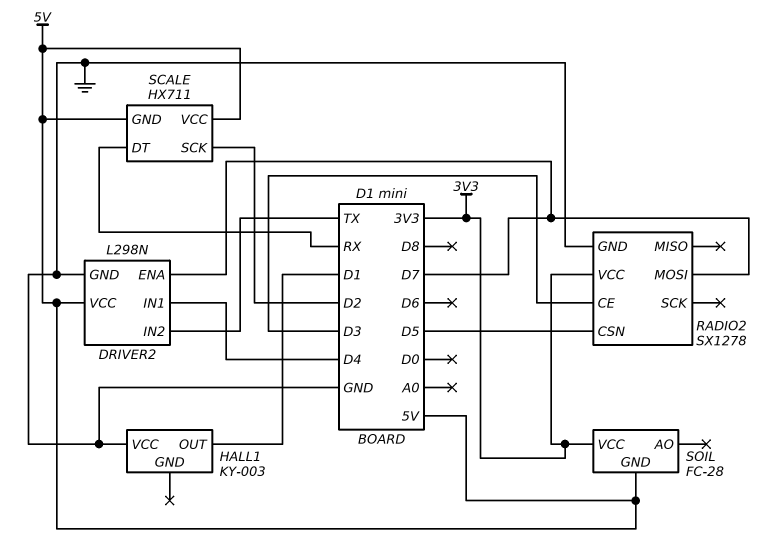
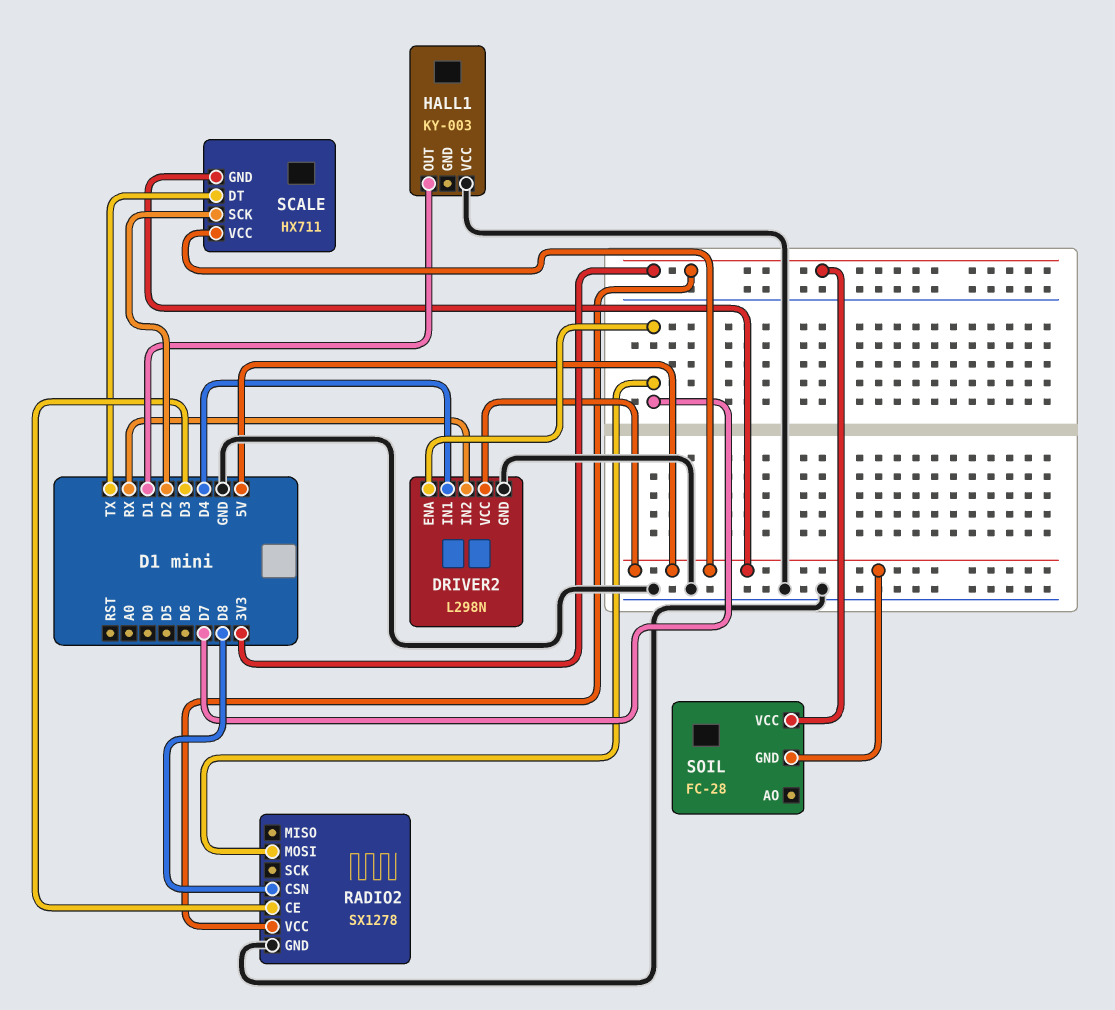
DRIVER2 pin IN2: TX -> RX
RADIO2 pin CSN: D5 -> D8
SCALE pin DT: RX -> TX

